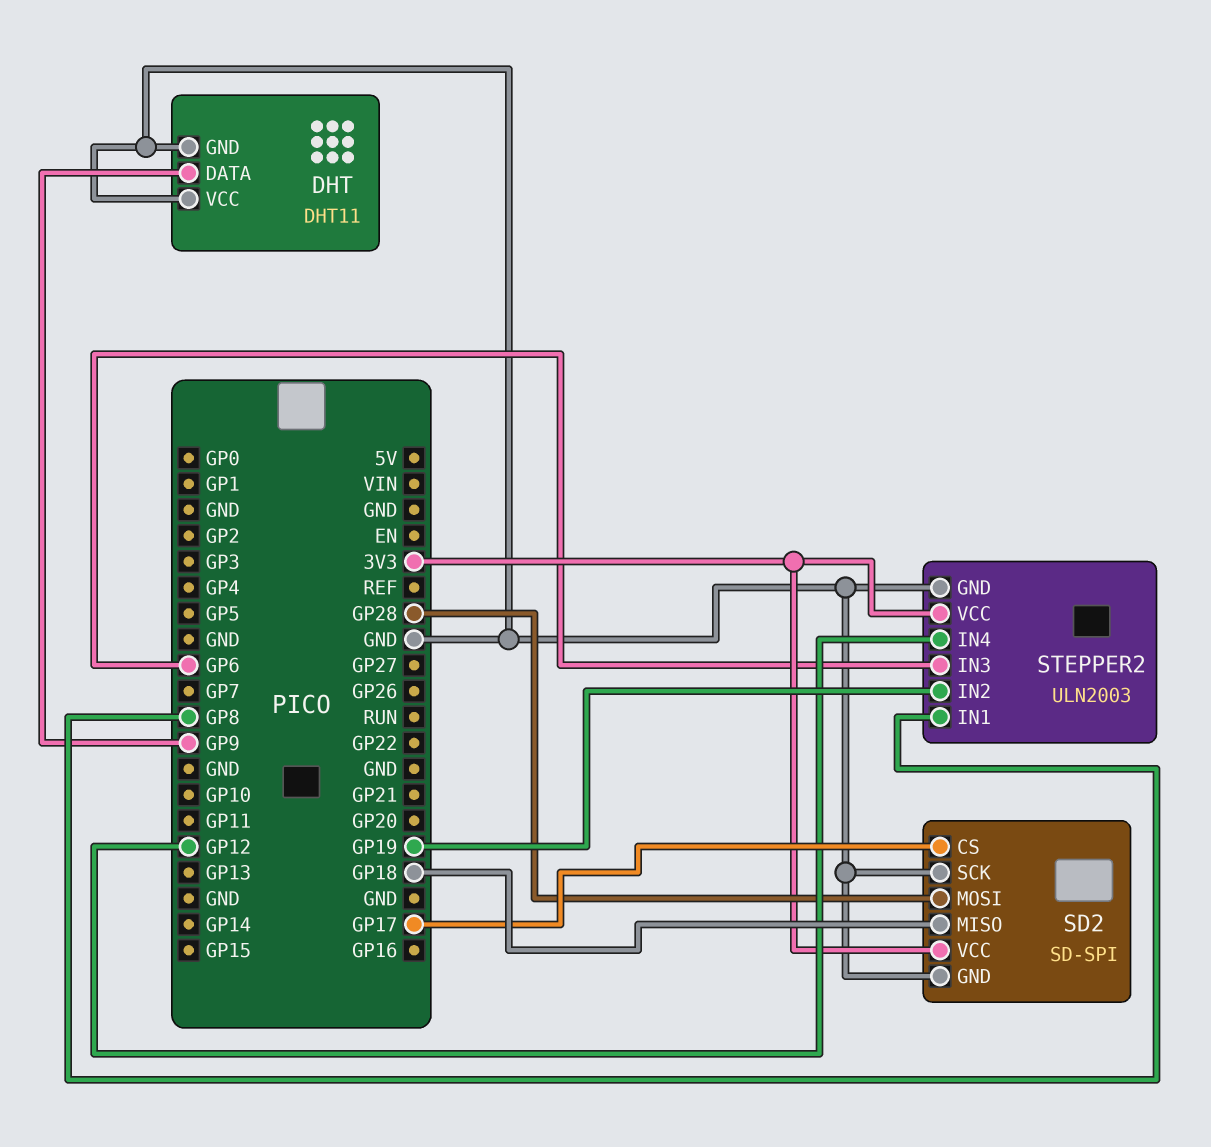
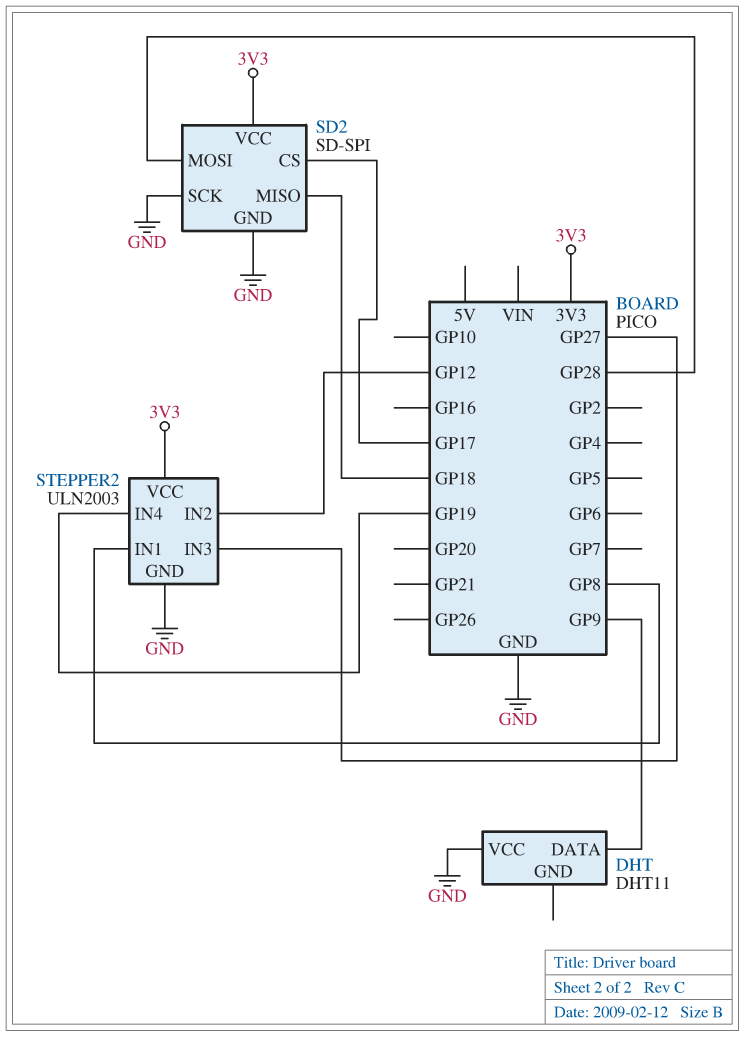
DHT pin GND: GND -> none
STEPPER2 pin IN2: GP19 -> GP12
STEPPER2 pin IN3: GP6 -> GP27
STEPPER2 pin IN4: GP12 -> GP19

